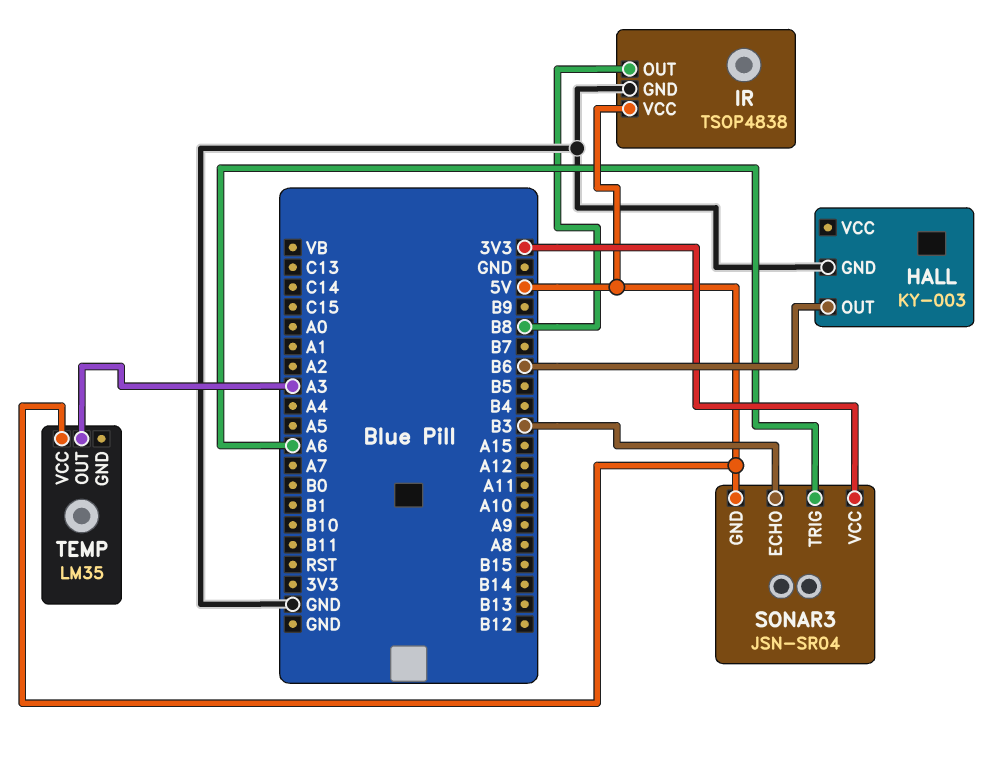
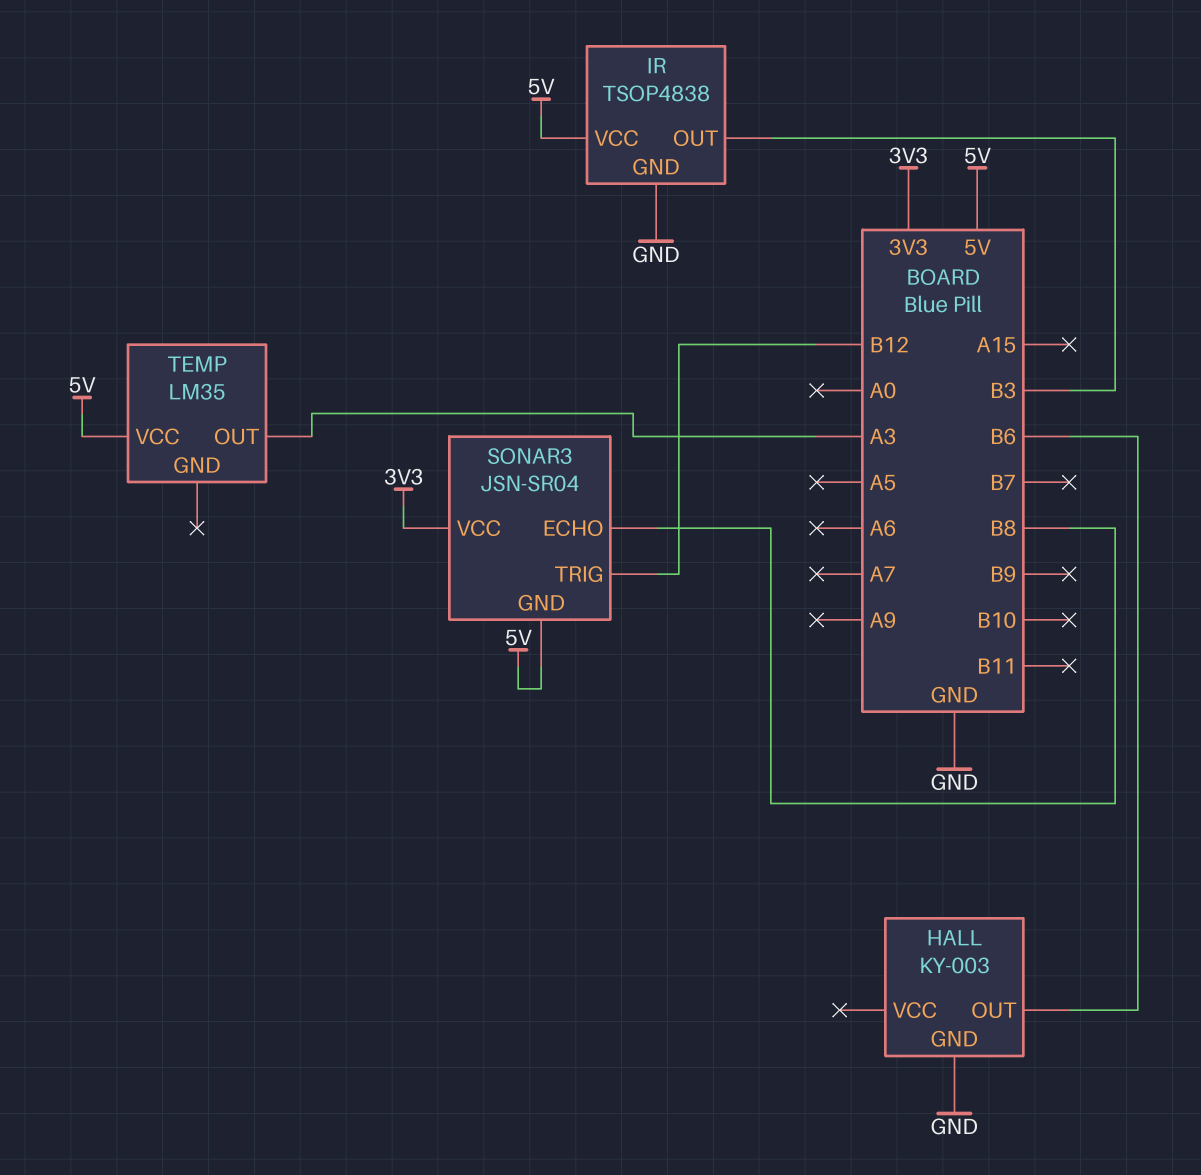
IR pin OUT: B8 -> B3
SONAR3 pin ECHO: B3 -> B8
SONAR3 pin TRIG: A6 -> B12

